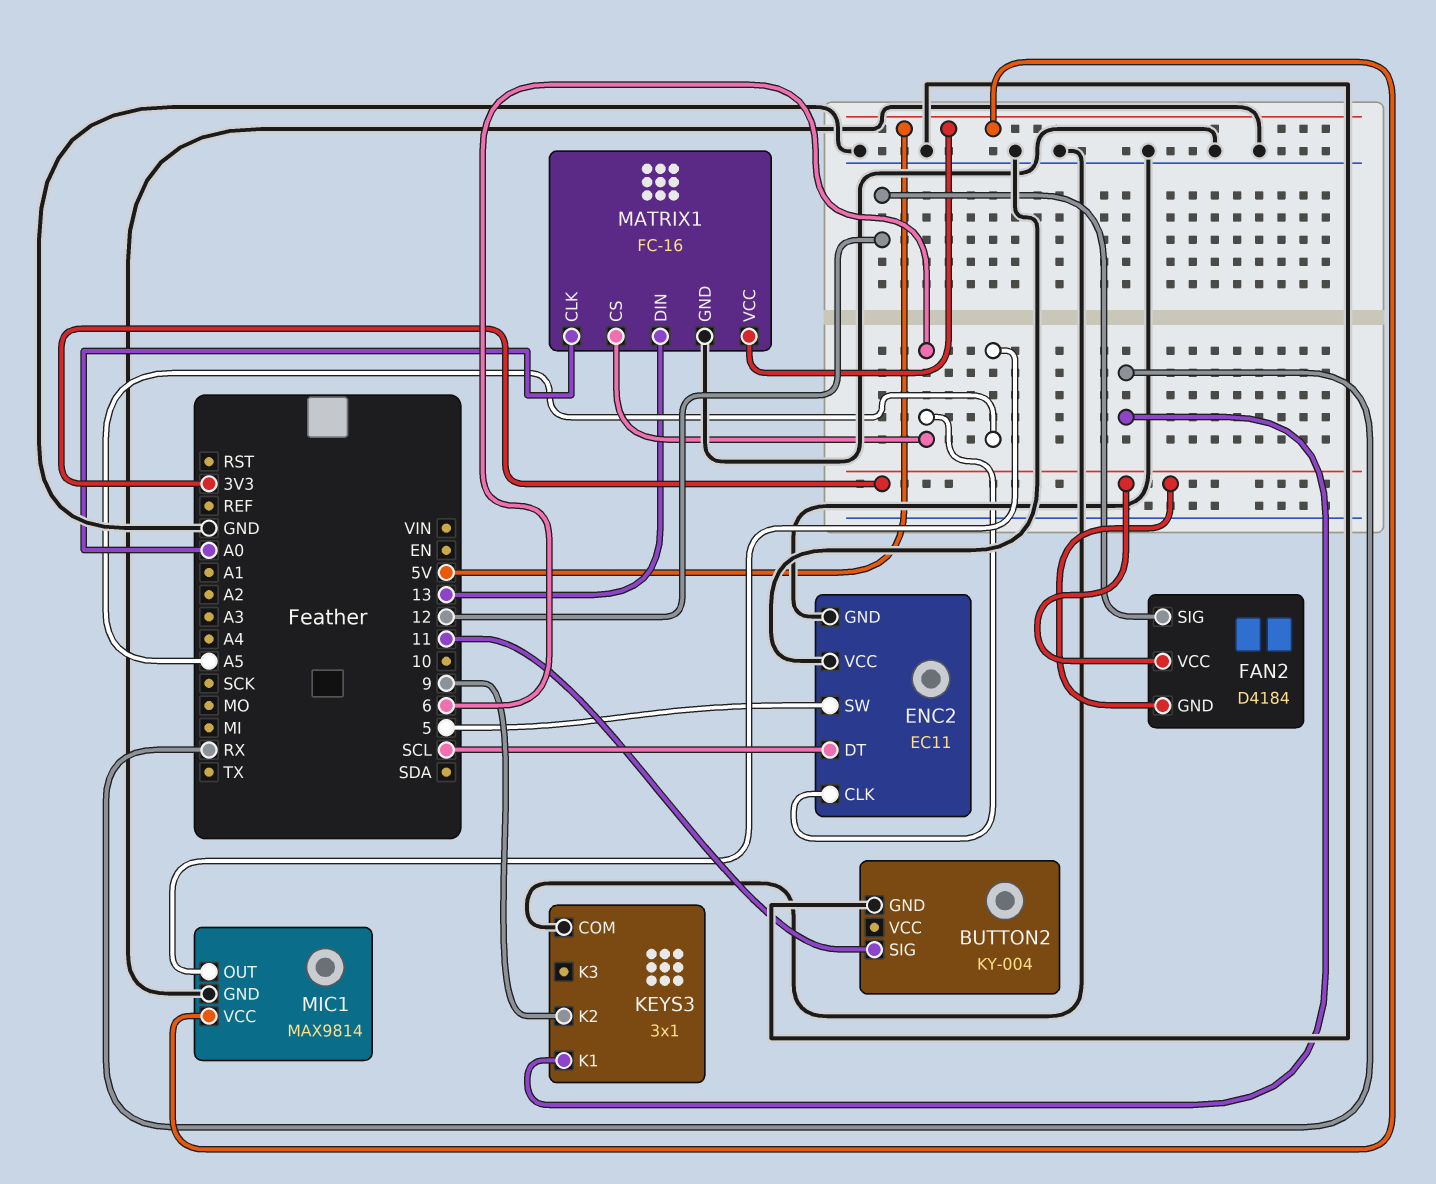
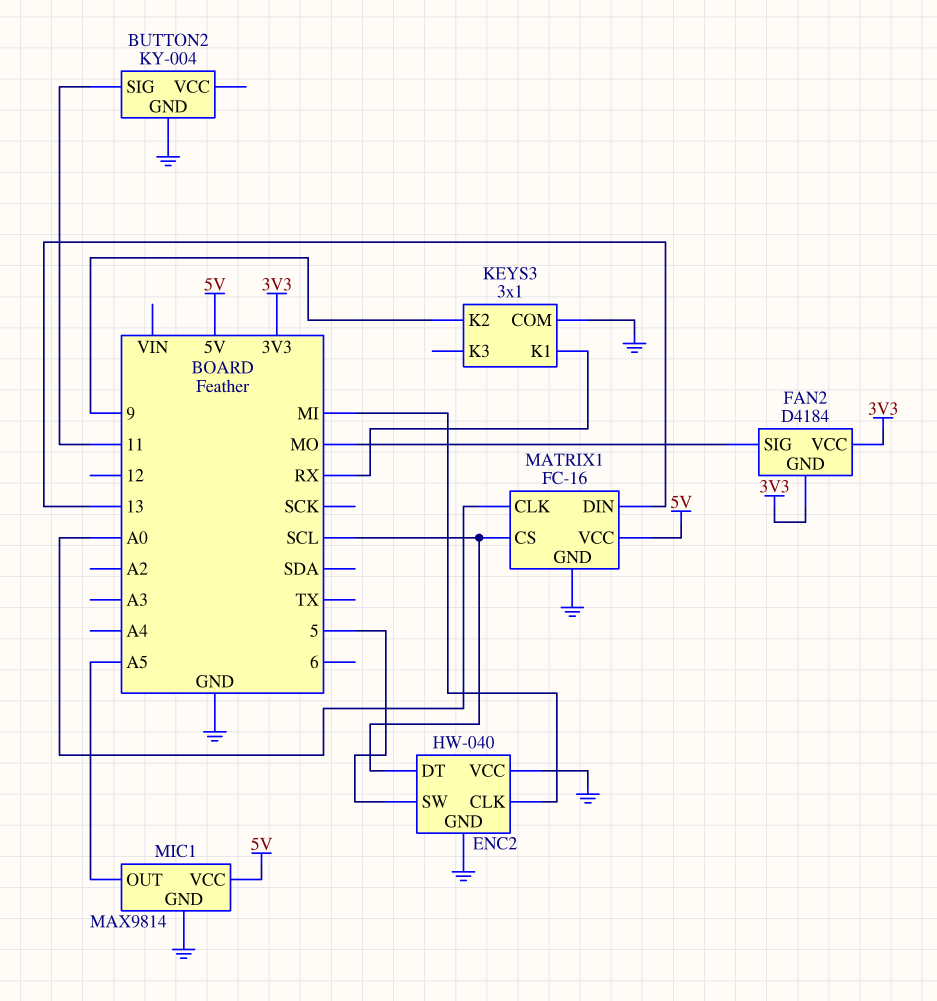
ENC2: EC11 -> HW-040
ENC2 pin CLK: 6 -> MI
FAN2 pin SIG: 12 -> MO
MATRIX1 pin CS: 6 -> SCL

